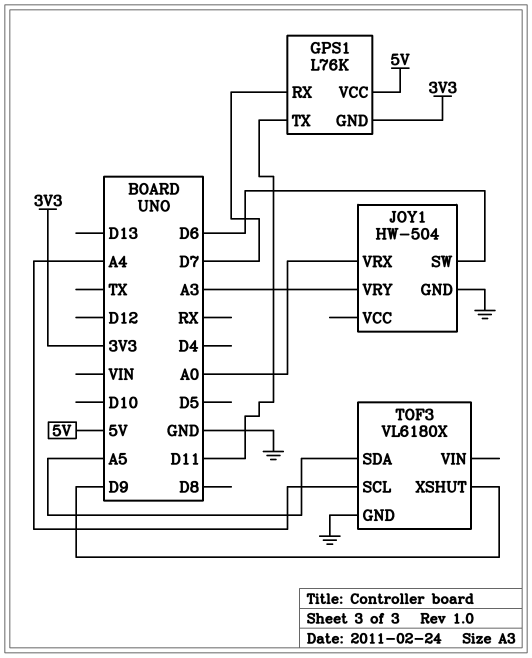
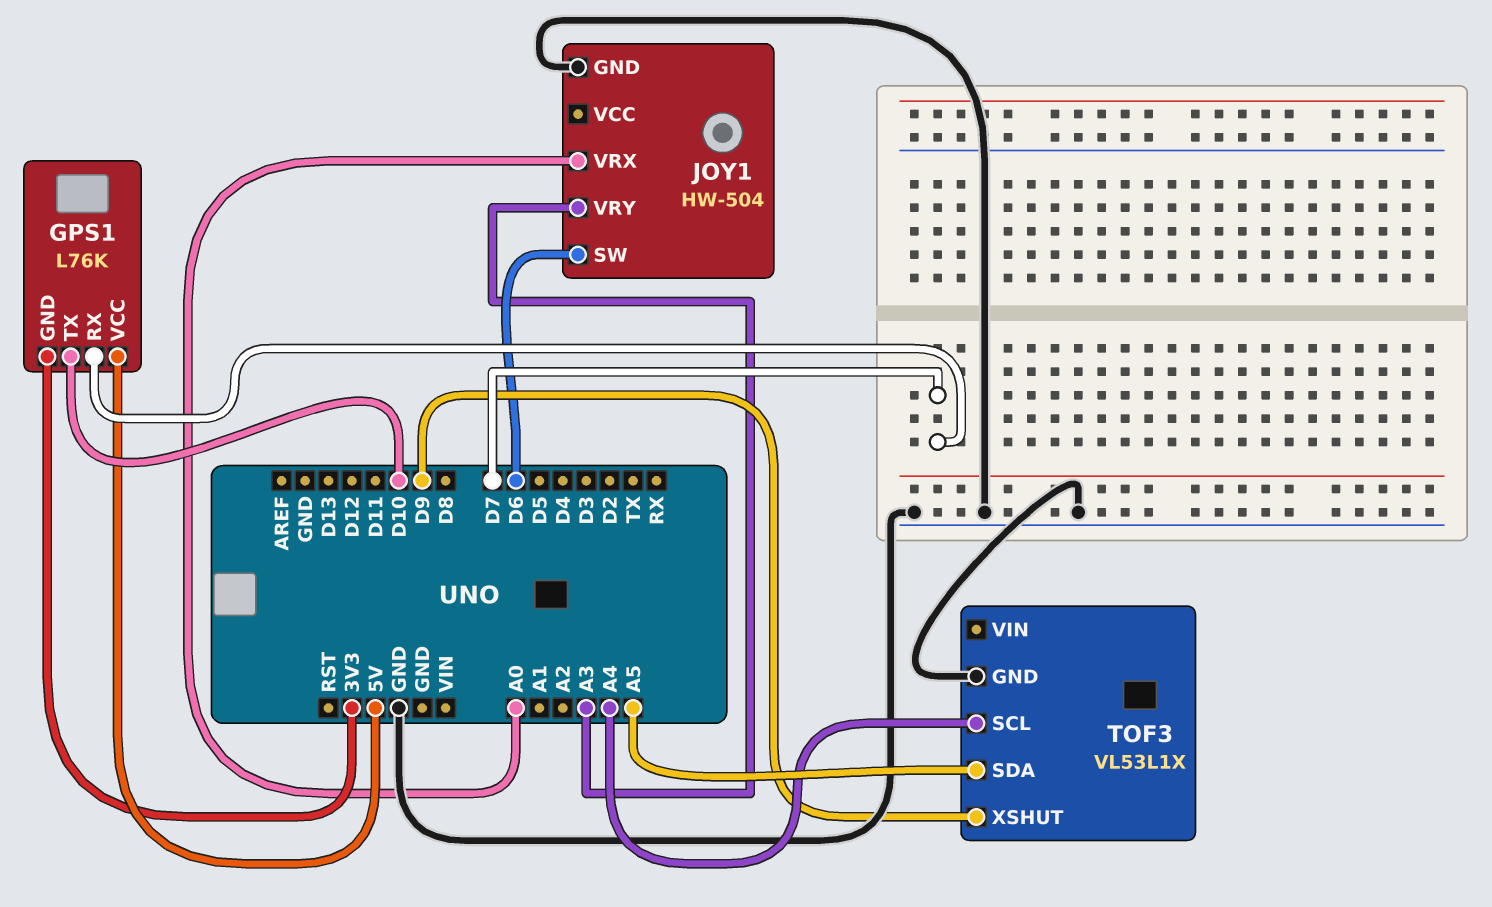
GPS1 pin TX: D11 -> D10
TOF3: VL6180X -> VL53L1X

